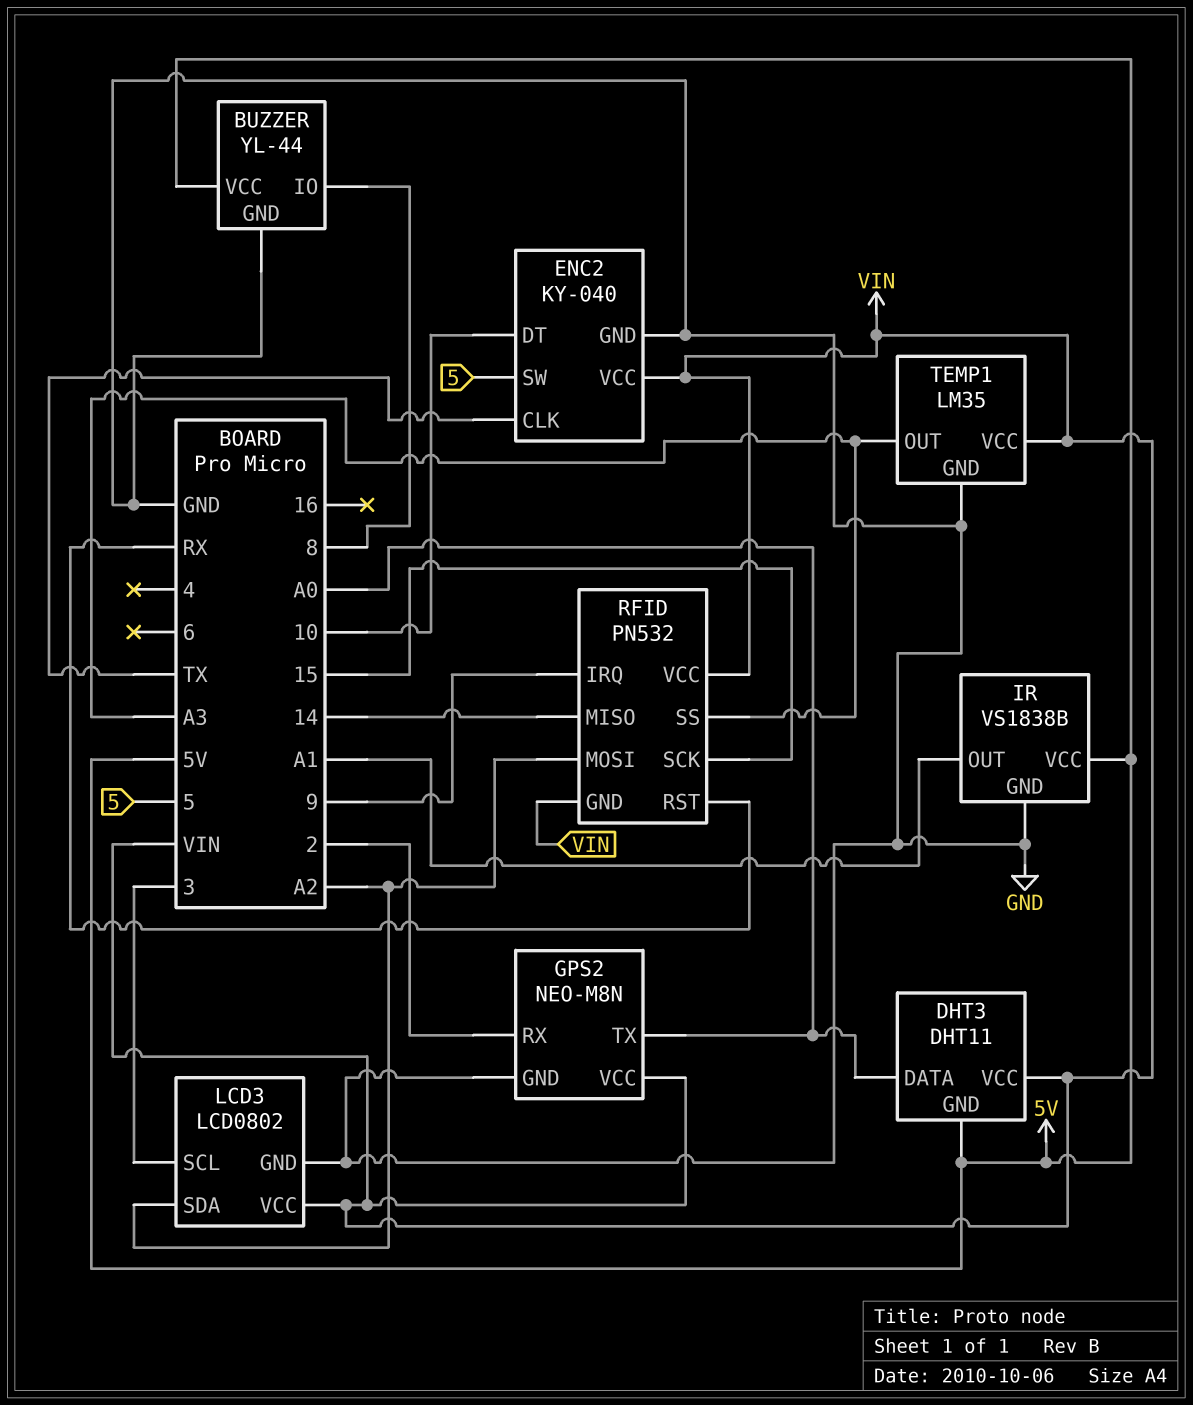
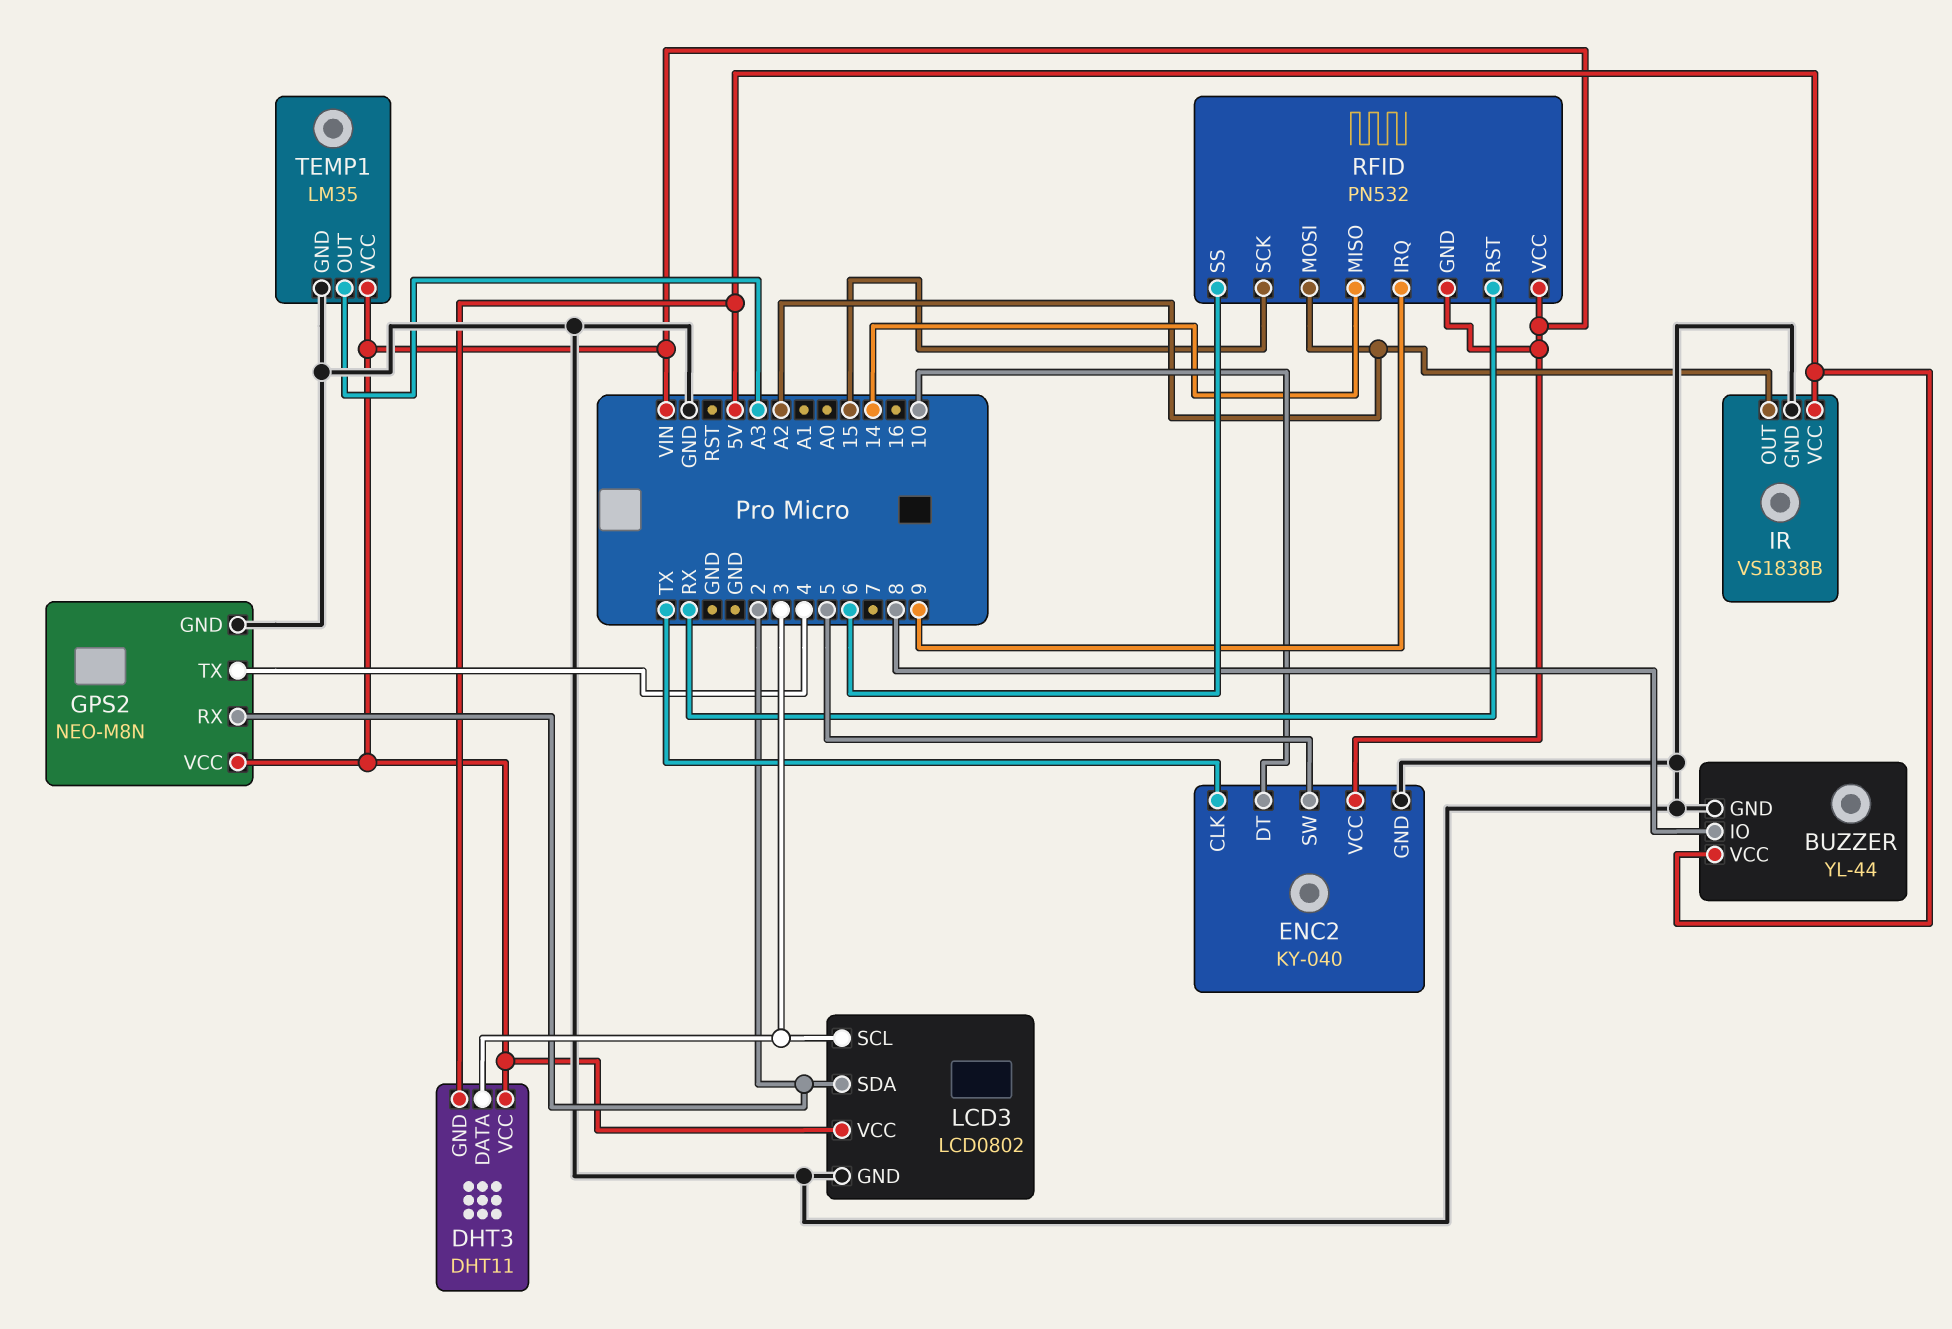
DHT3 pin DATA: A0 -> 3
GPS2 pin TX: A0 -> 4
IR pin OUT: A1 -> A2
LCD3 pin SDA: A2 -> 2
RFID pin SS: A3 -> 6

